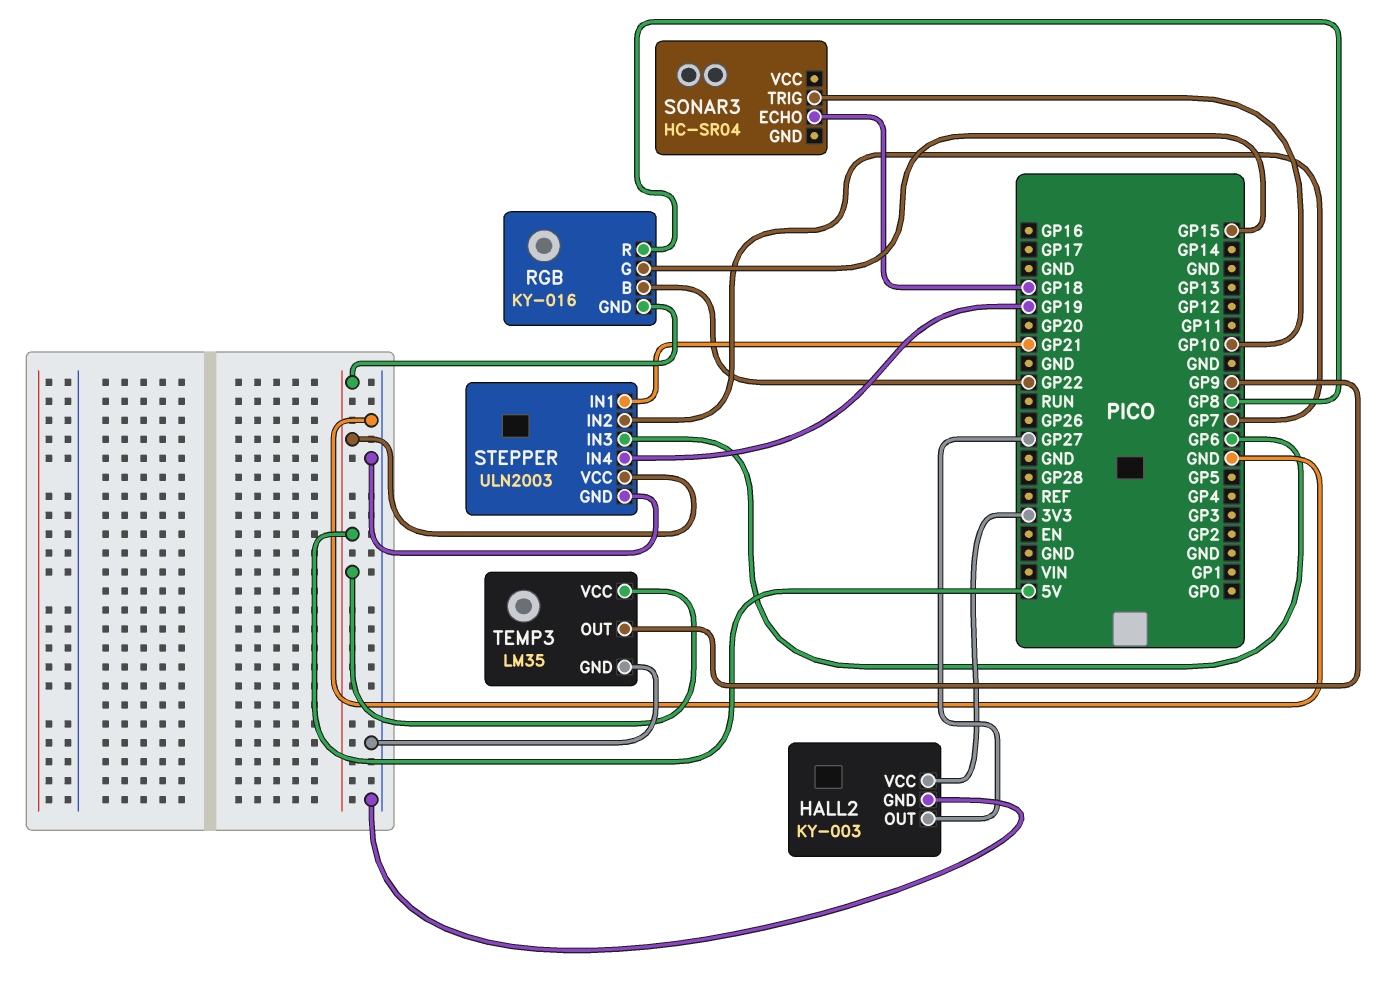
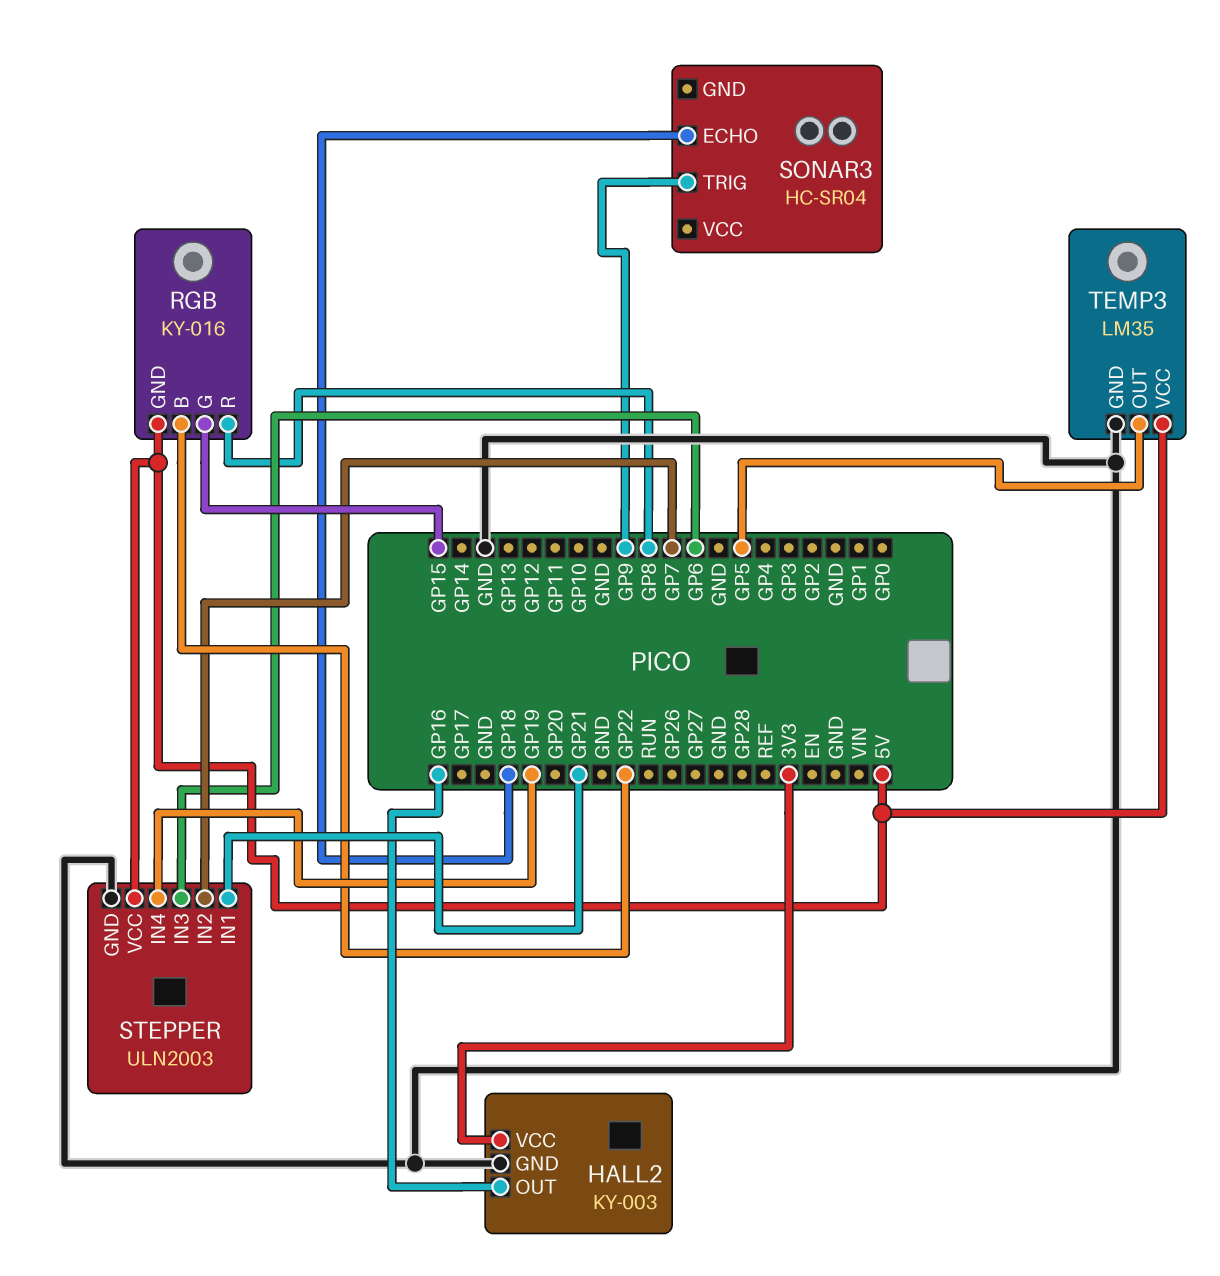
HALL2 pin OUT: GP27 -> GP16
SONAR3 pin TRIG: GP10 -> GP9
TEMP3 pin OUT: GP9 -> GP5

